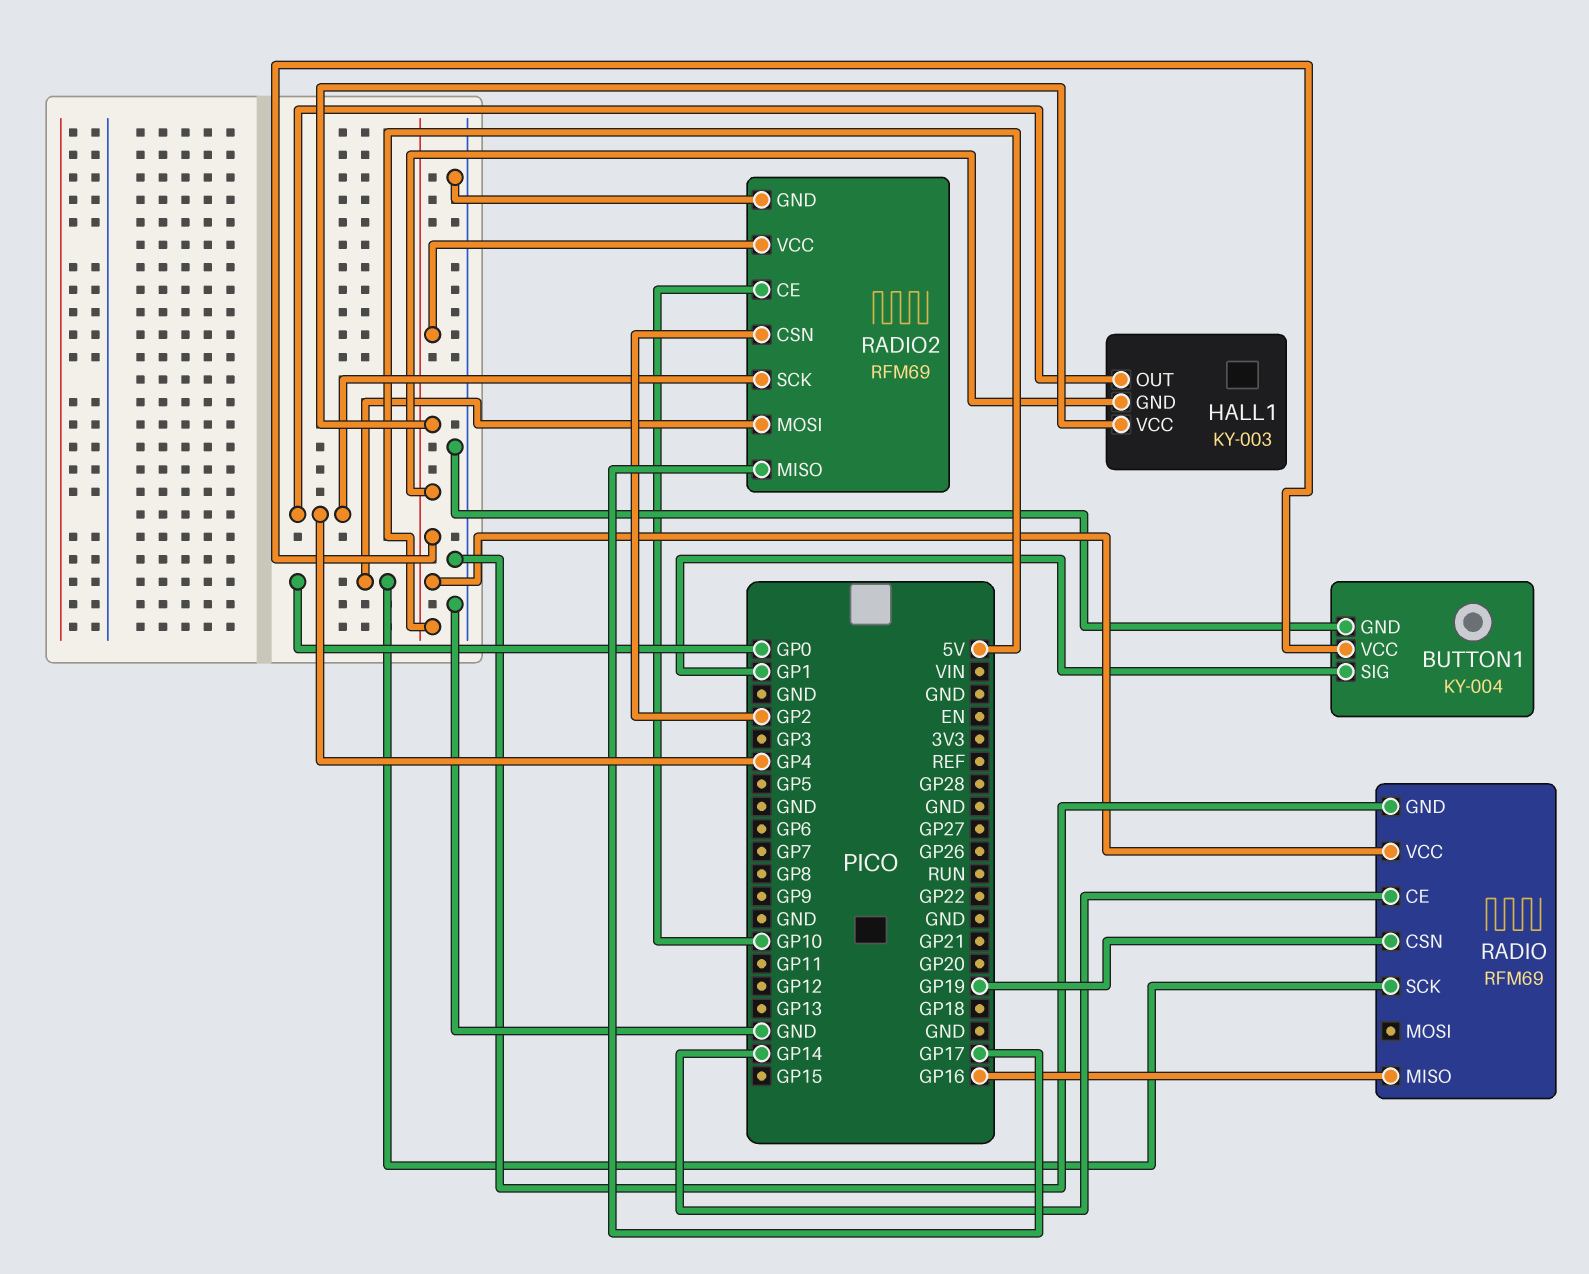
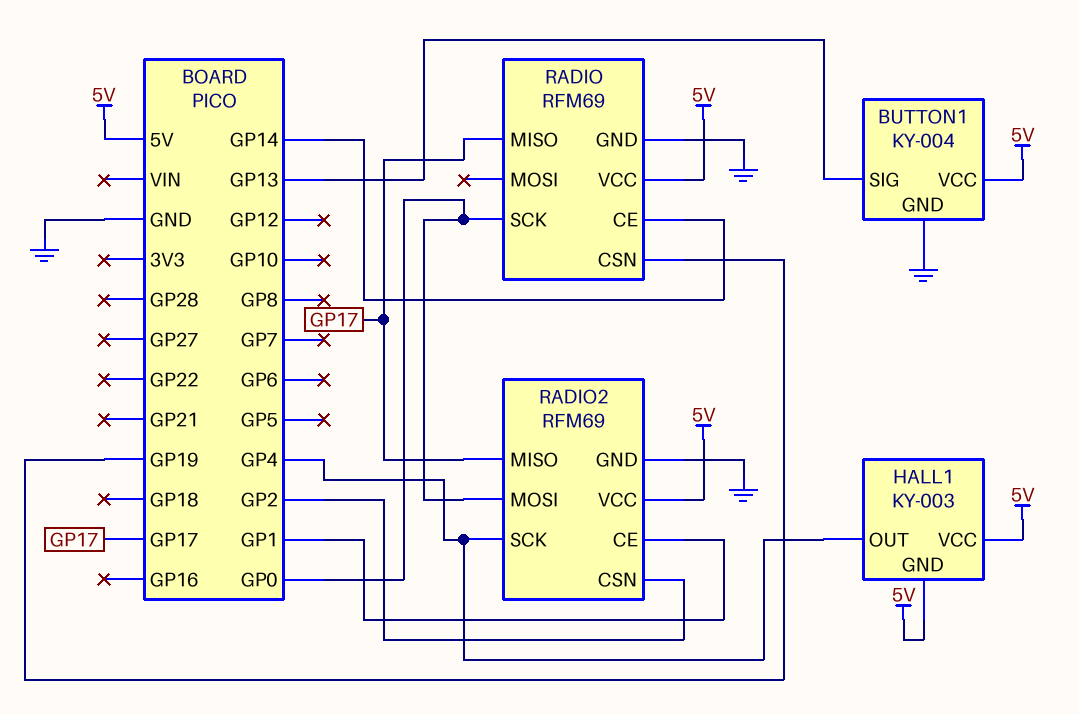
BUTTON1 pin SIG: GP1 -> GP13
RADIO pin MISO: GP16 -> GP17
RADIO2 pin CE: GP10 -> GP1

